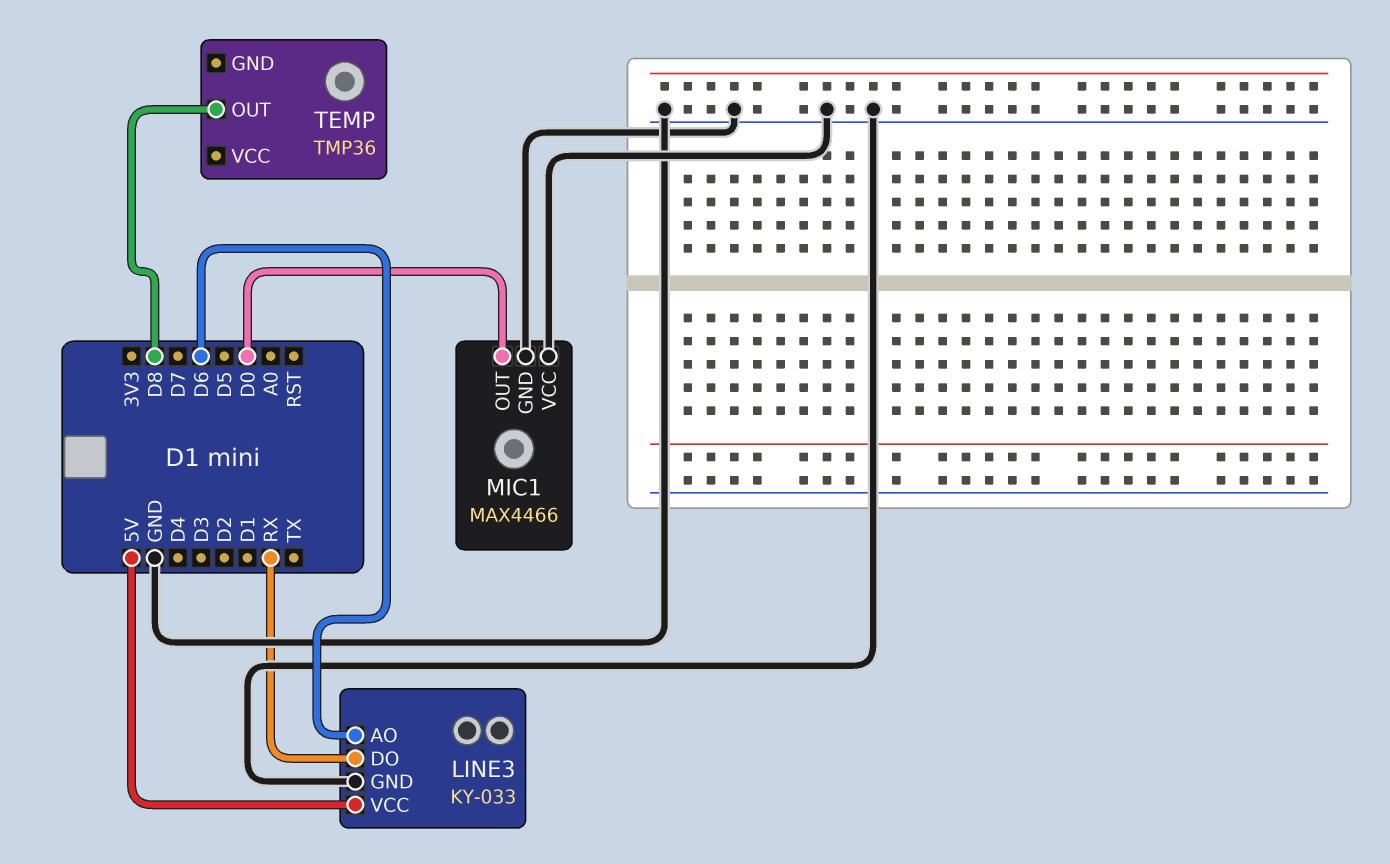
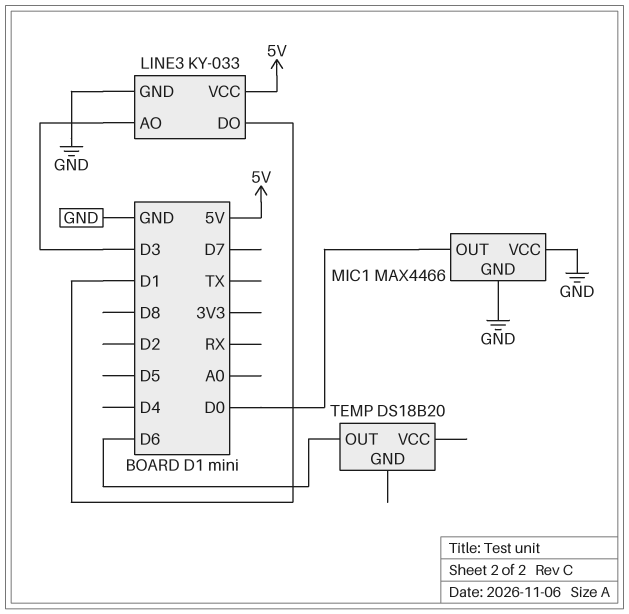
LINE3 pin AO: D6 -> D3
LINE3 pin DO: RX -> D1
TEMP: TMP36 -> DS18B20
TEMP pin OUT: D8 -> D6

